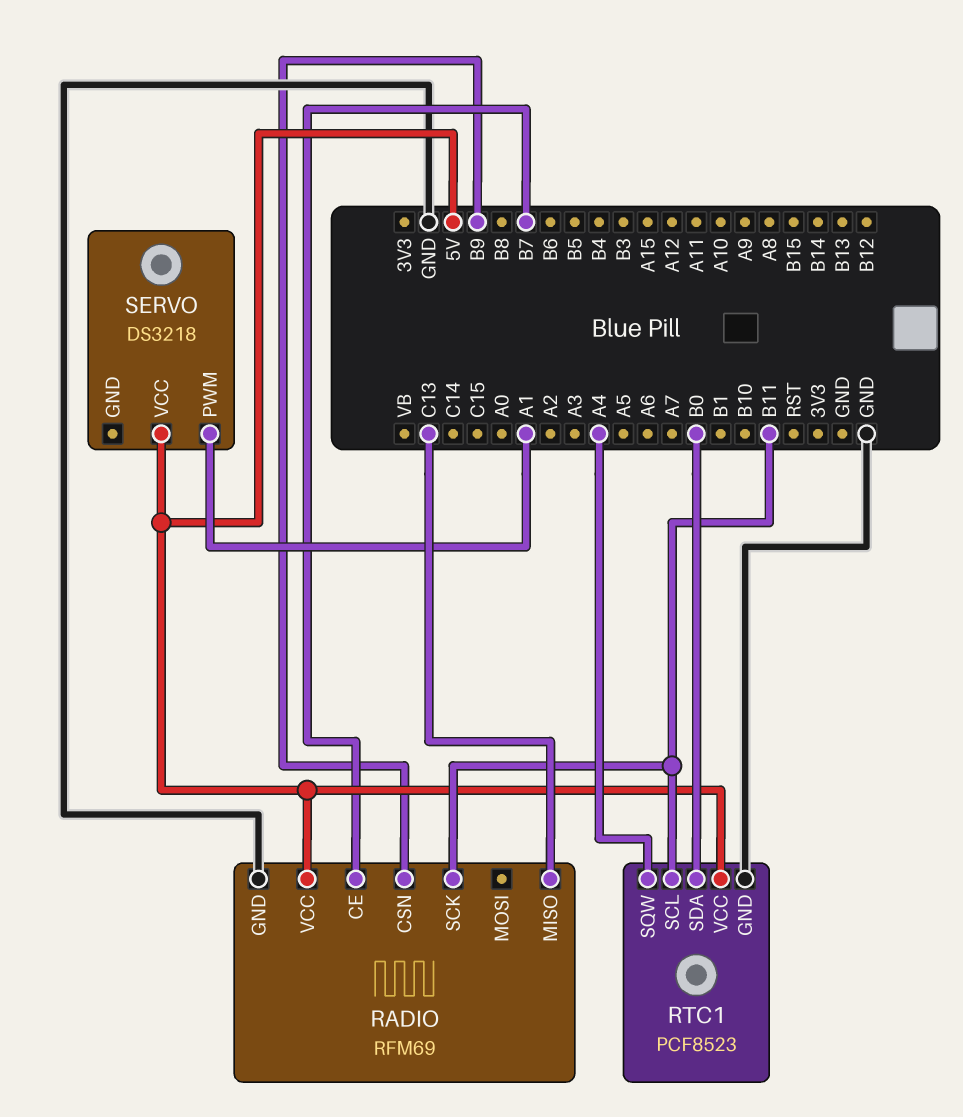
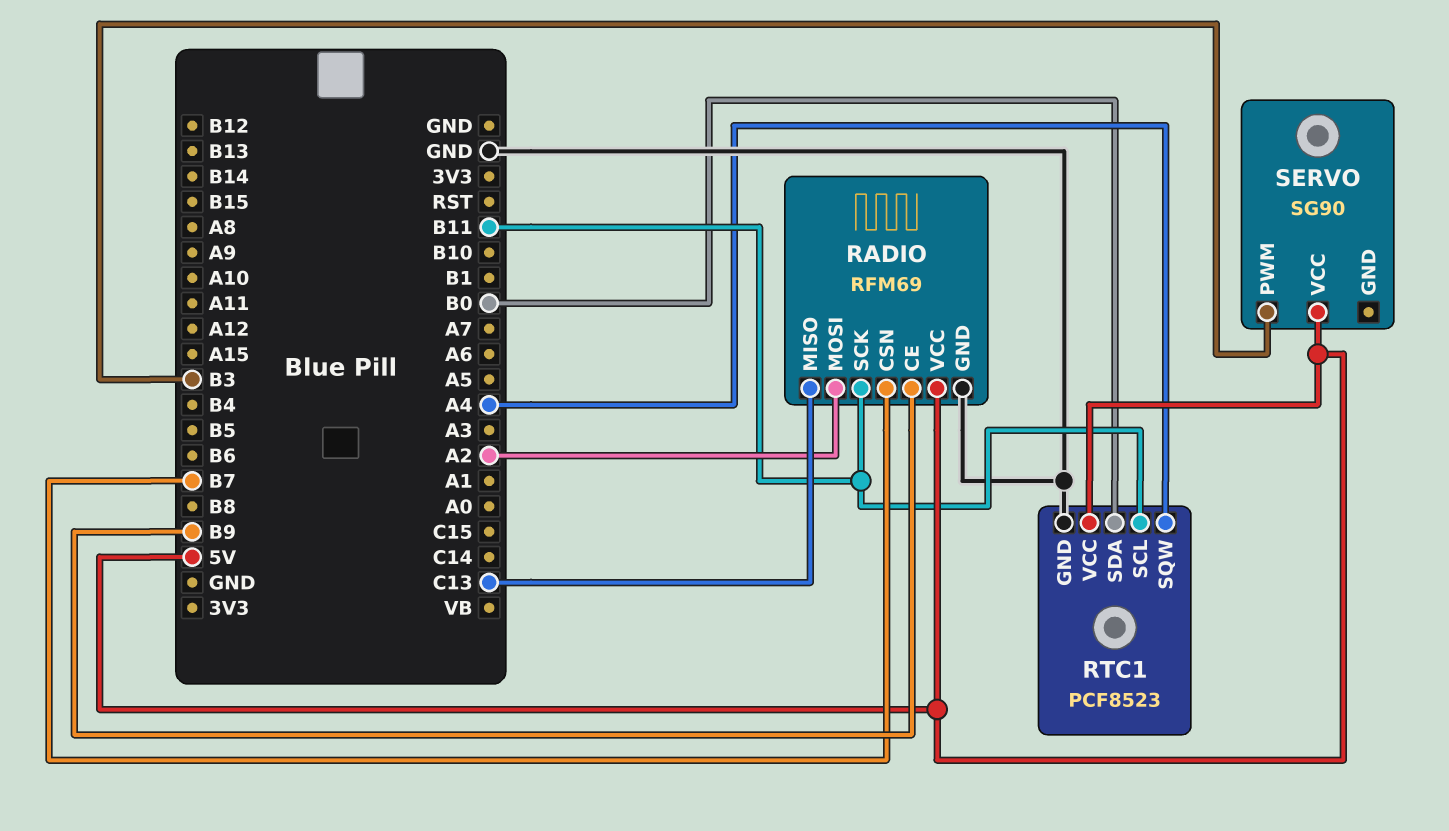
RADIO pin CE: B7 -> B9
RADIO pin CSN: B9 -> B7
RADIO pin MOSI: none -> A2
SERVO: DS3218 -> SG90
SERVO pin PWM: A1 -> B3

